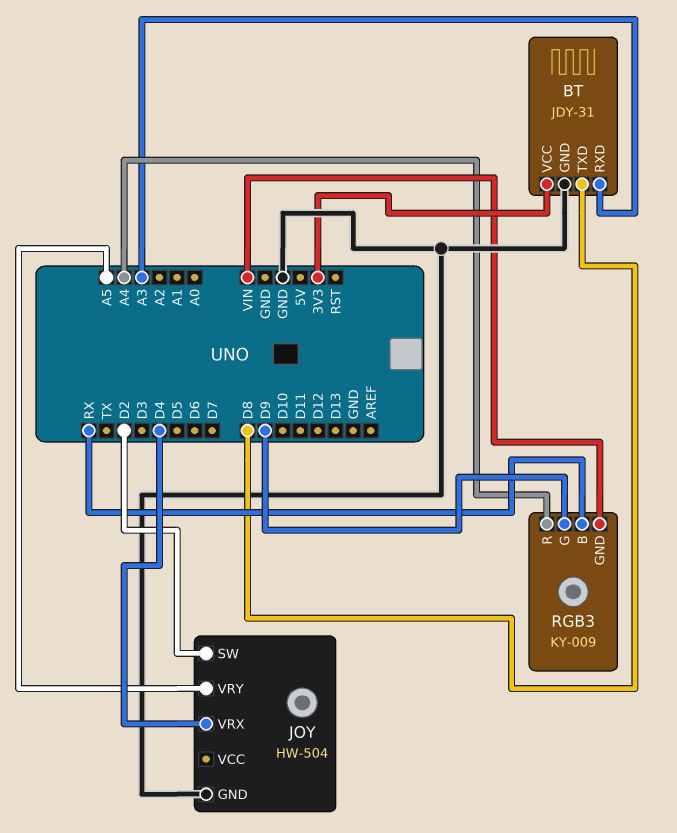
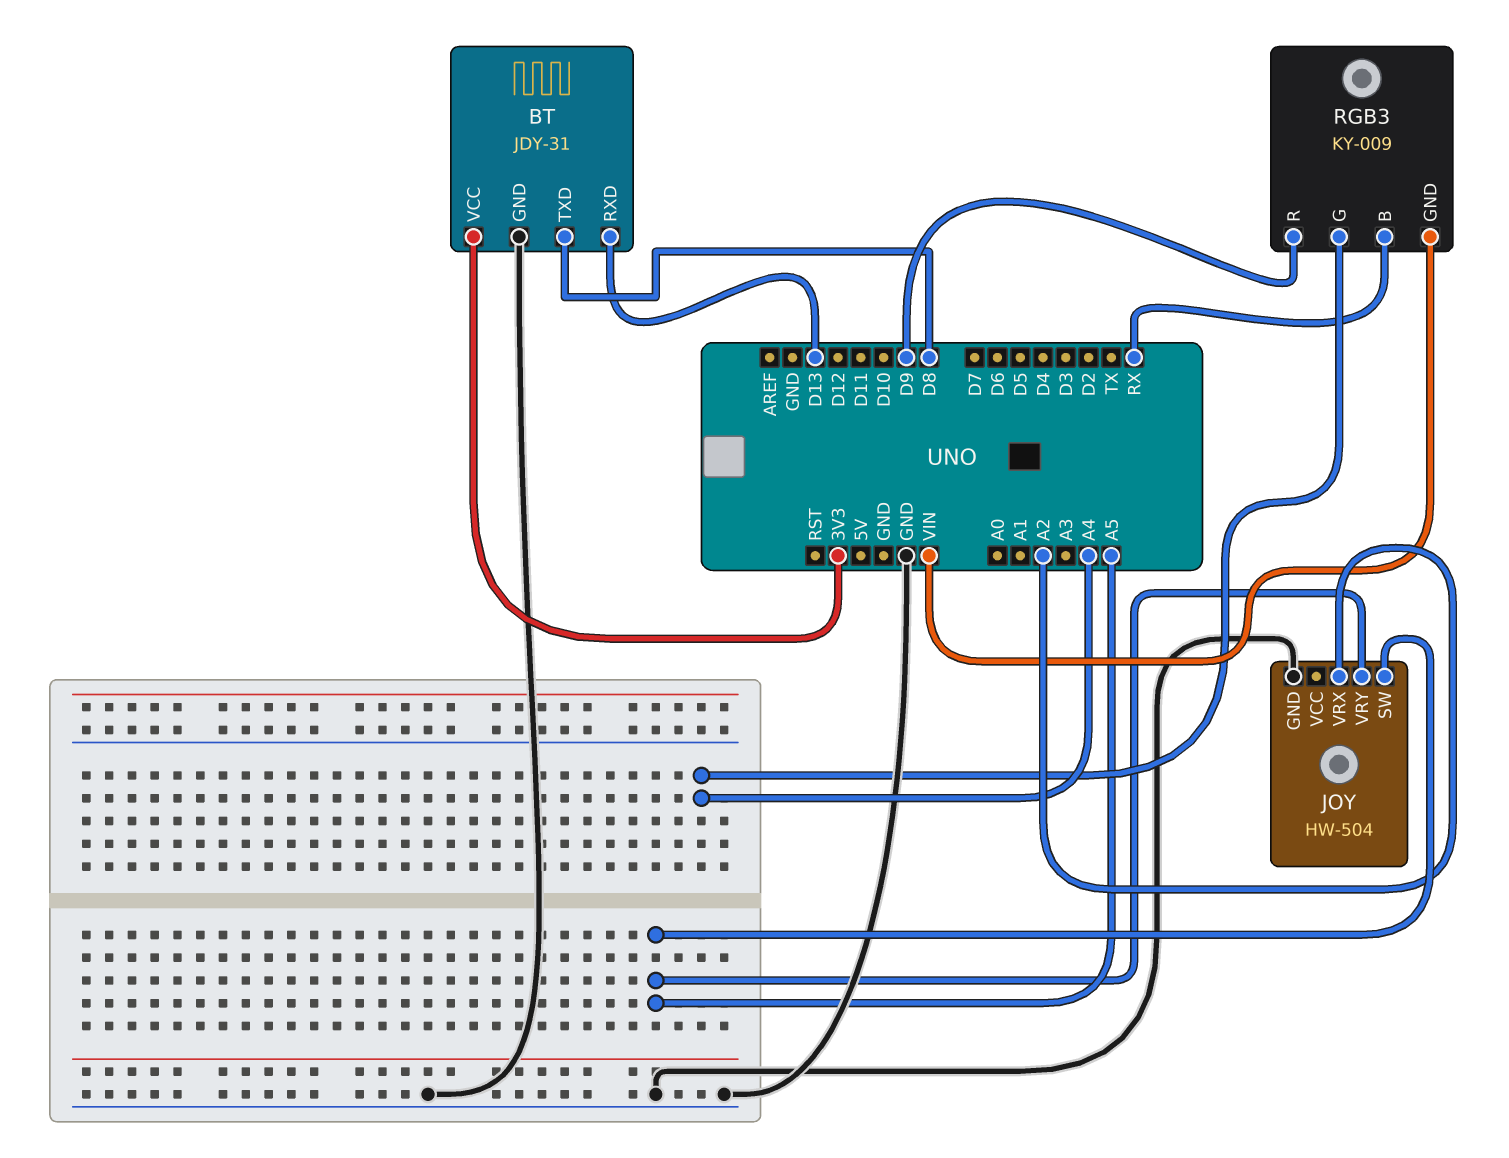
BT pin RXD: A3 -> D13
JOY pin SW: D2 -> A5
JOY pin VRX: D4 -> A2
RGB3 pin G: D9 -> A4
RGB3 pin R: A4 -> D9

